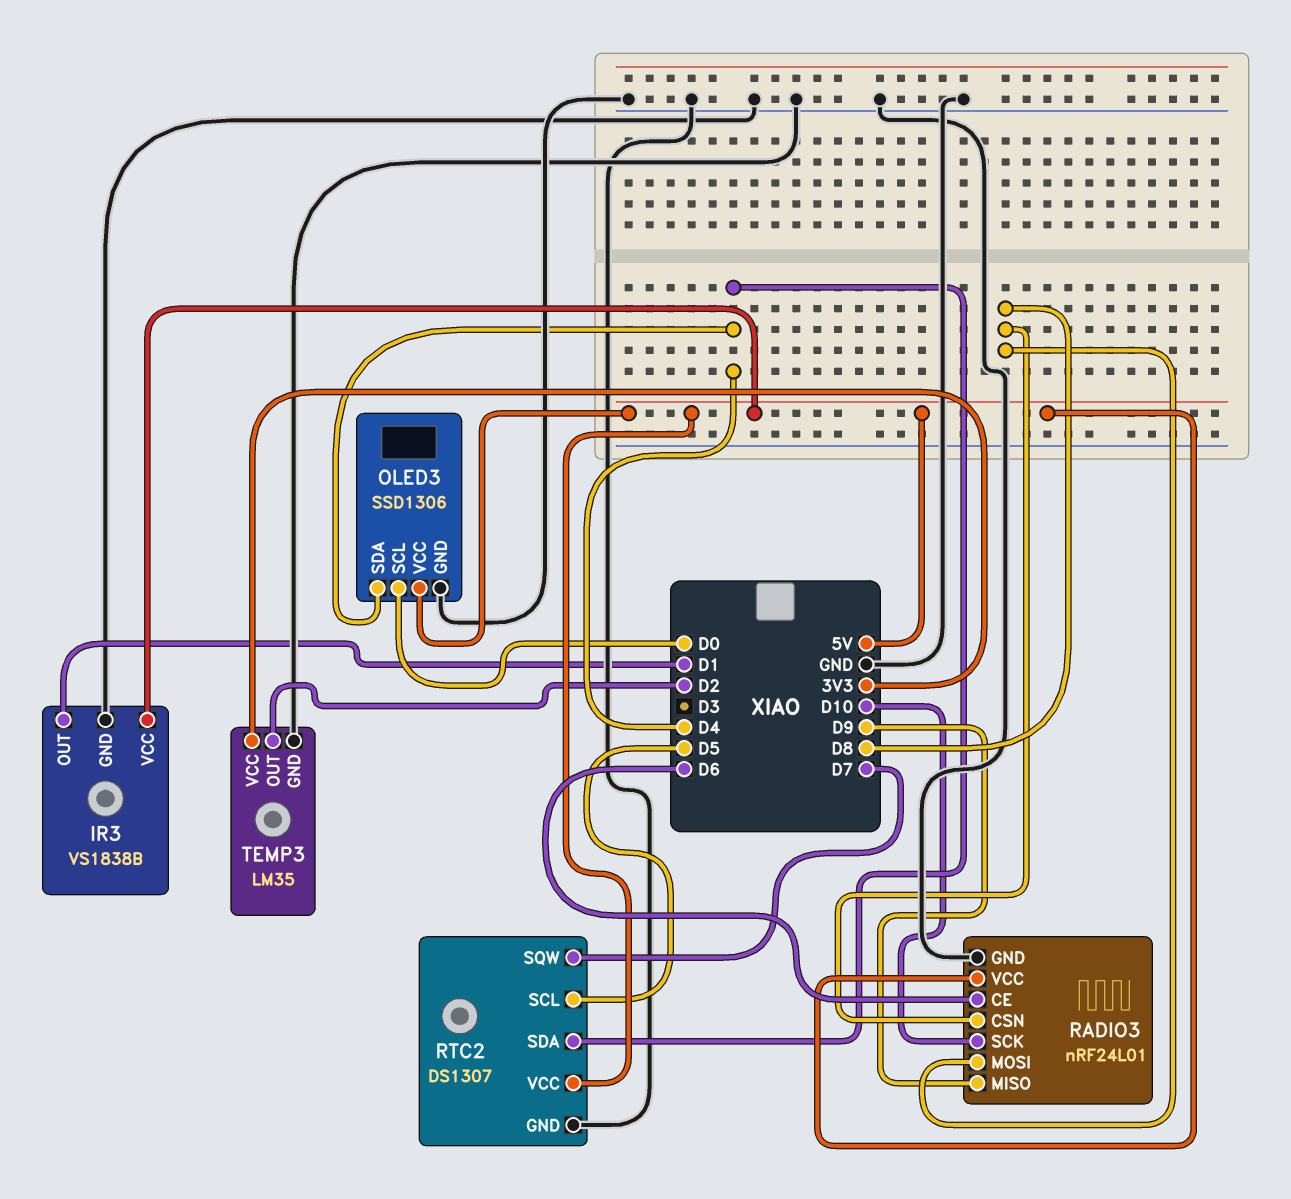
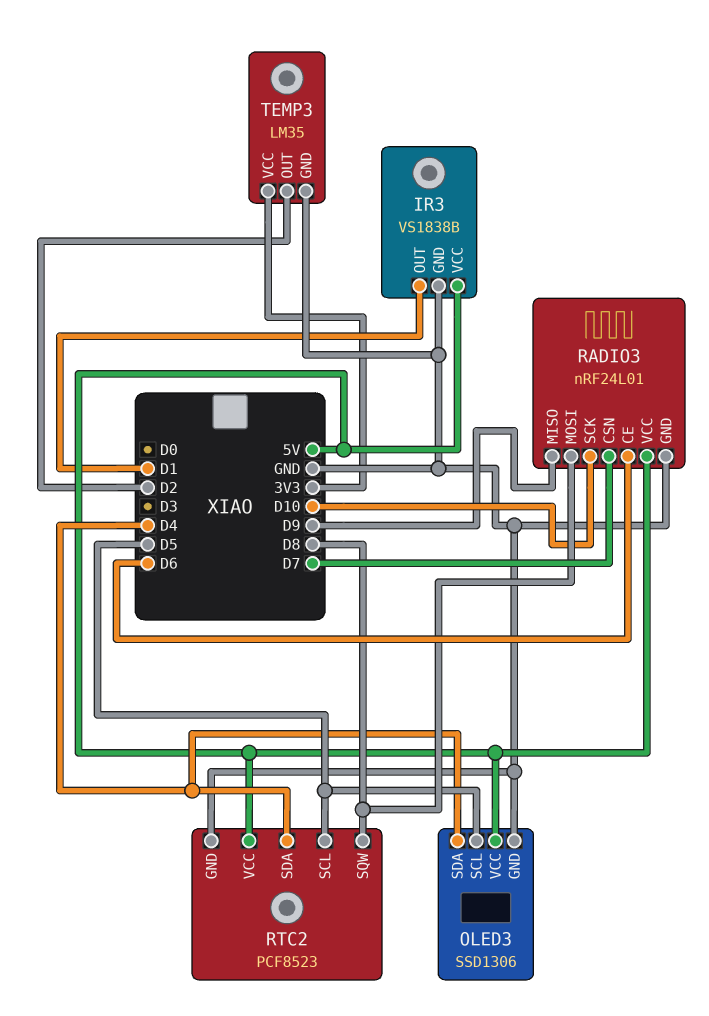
OLED3 pin SCL: D0 -> D5
RADIO3 pin CSN: D8 -> D7
RTC2: DS1307 -> PCF8523
RTC2 pin SQW: D7 -> D8

